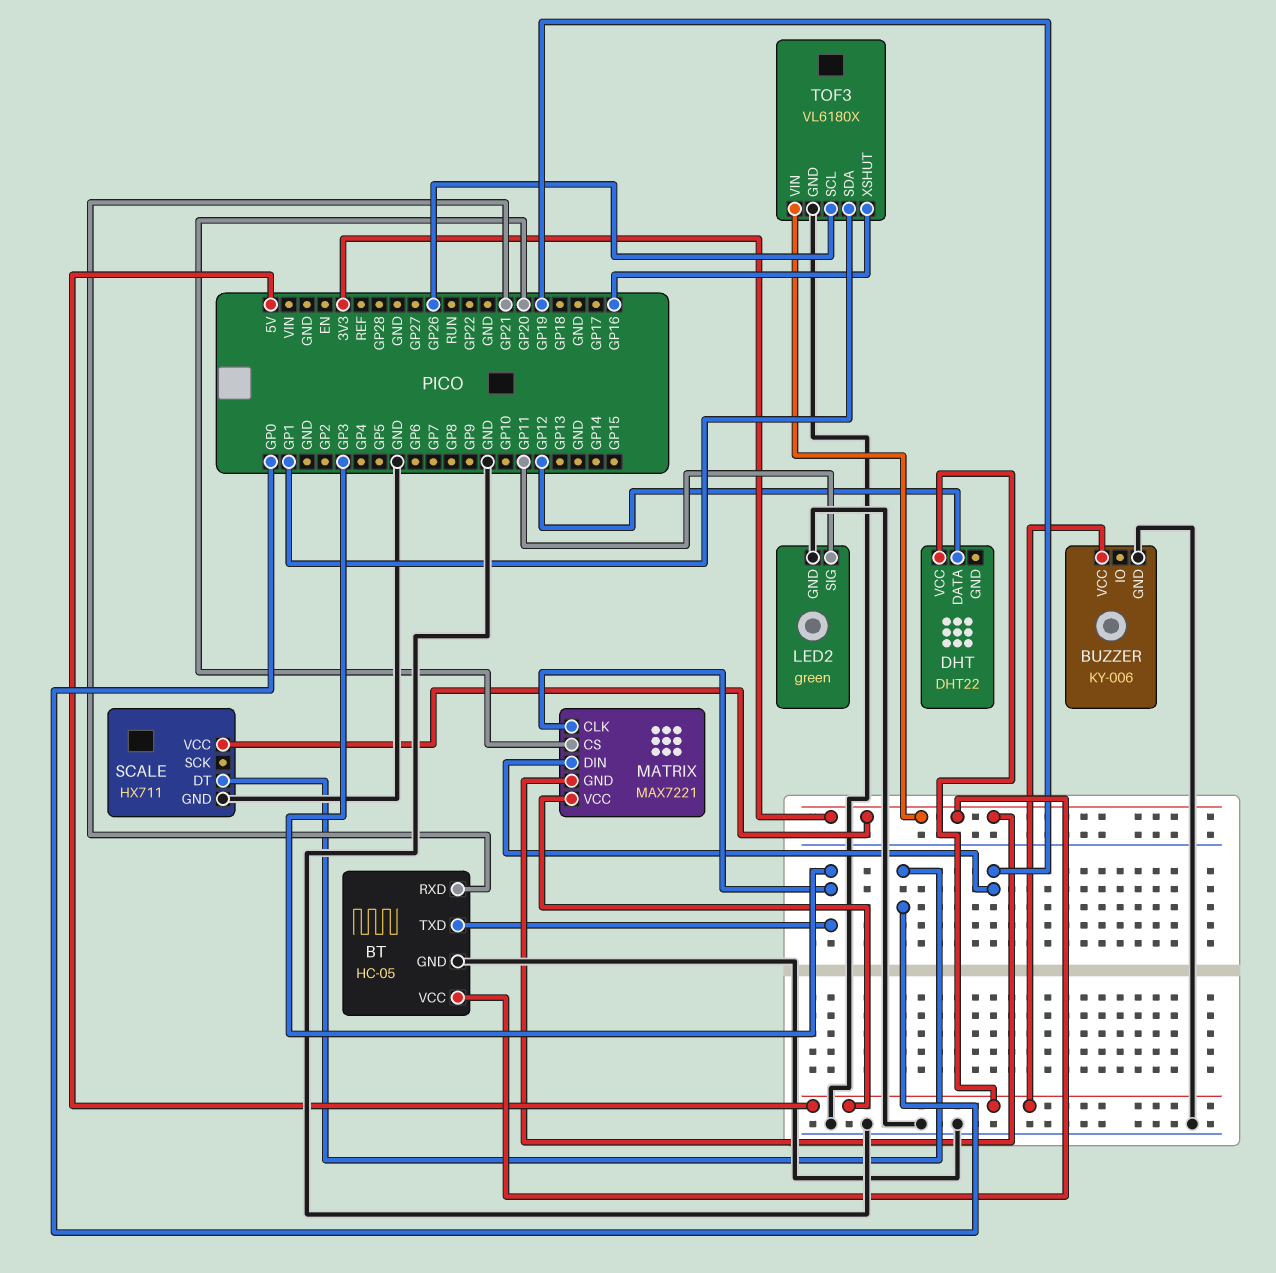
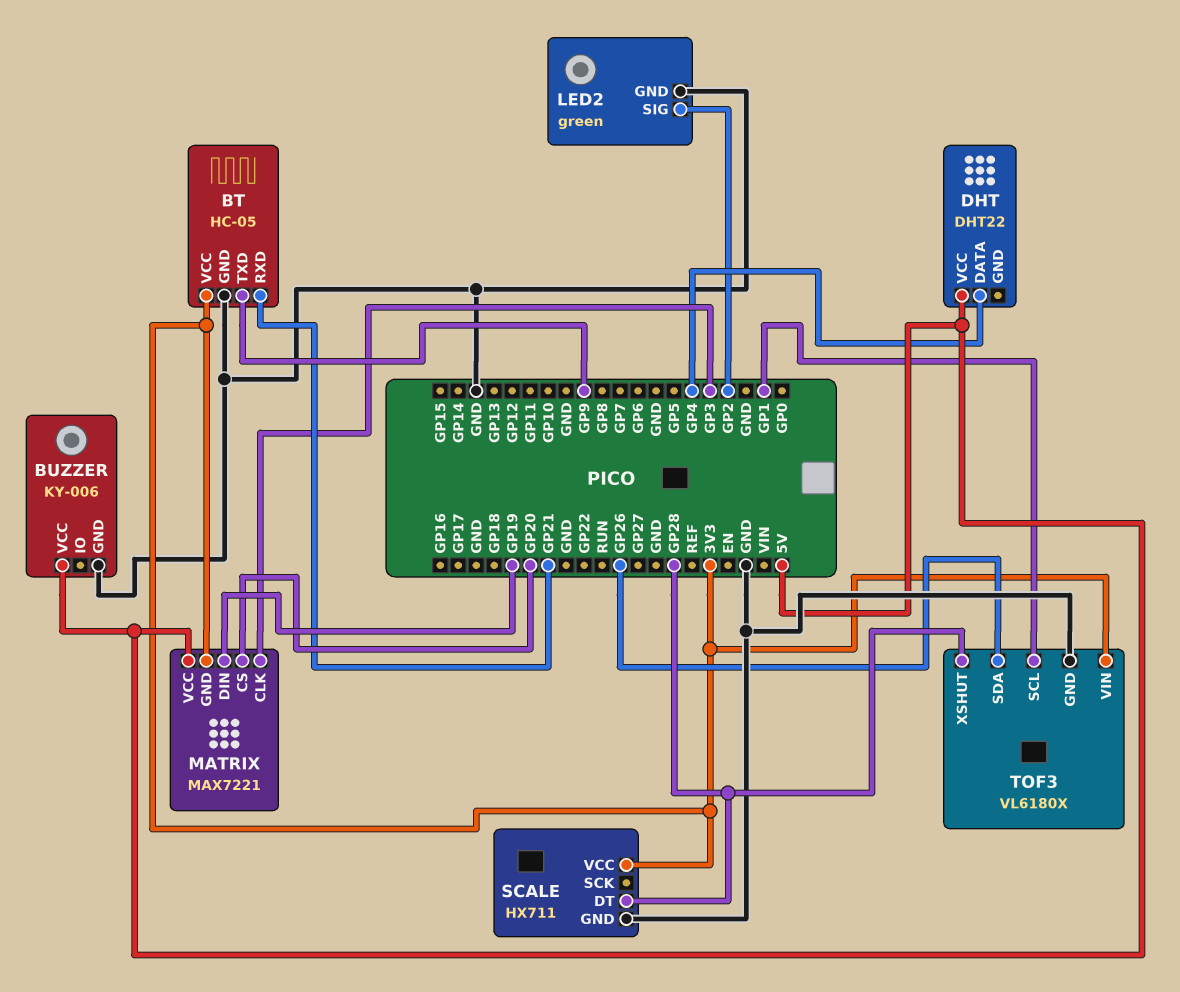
BT pin TXD: GP3 -> GP9
DHT pin DATA: GP12 -> GP4
LED2 pin SIG: GP11 -> GP2
SCALE pin DT: GP0 -> GP28
TOF3 pin SCL: GP26 -> GP1
TOF3 pin SDA: GP1 -> GP26
TOF3 pin XSHUT: GP16 -> GP28

